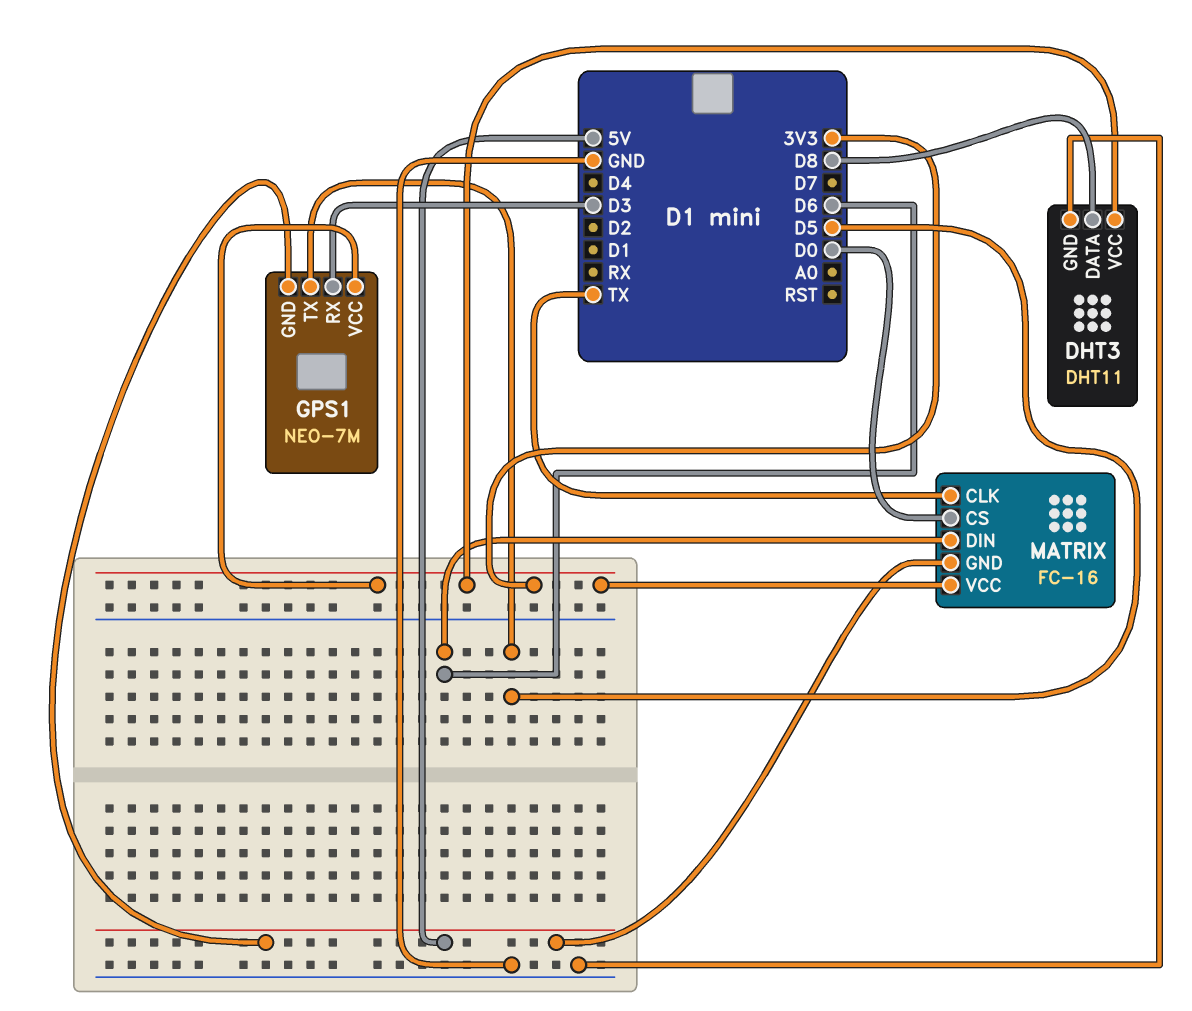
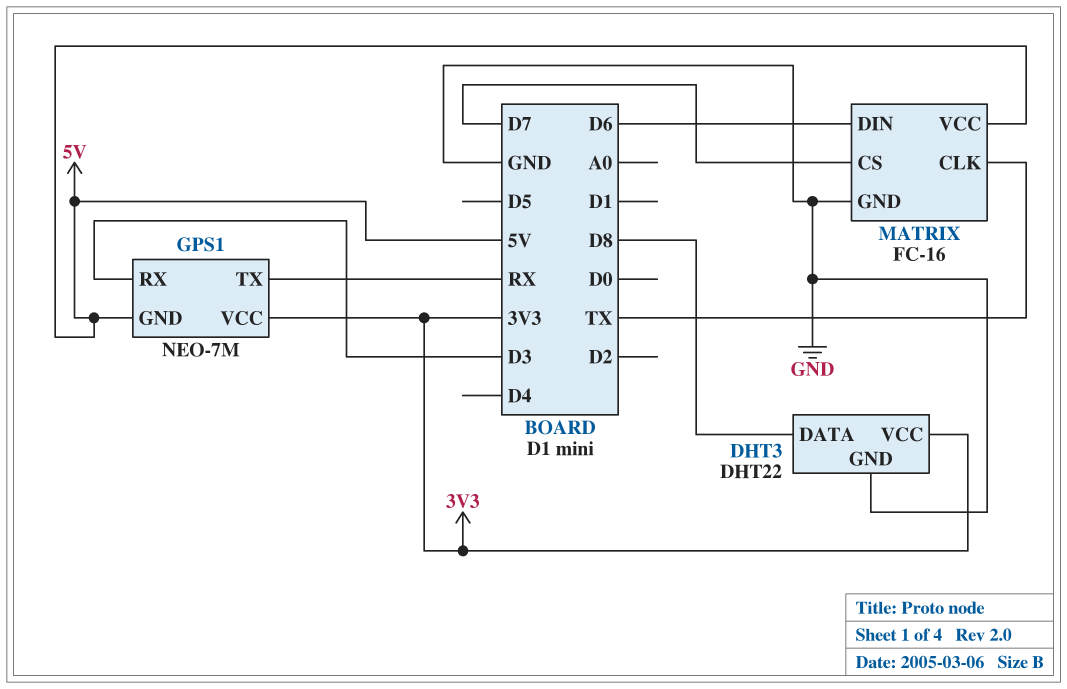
DHT3: DHT11 -> DHT22
GPS1 pin TX: D5 -> RX
MATRIX pin CS: D0 -> D7
MATRIX pin GND: 5V -> GND
MATRIX pin VCC: 3V3 -> 5V

